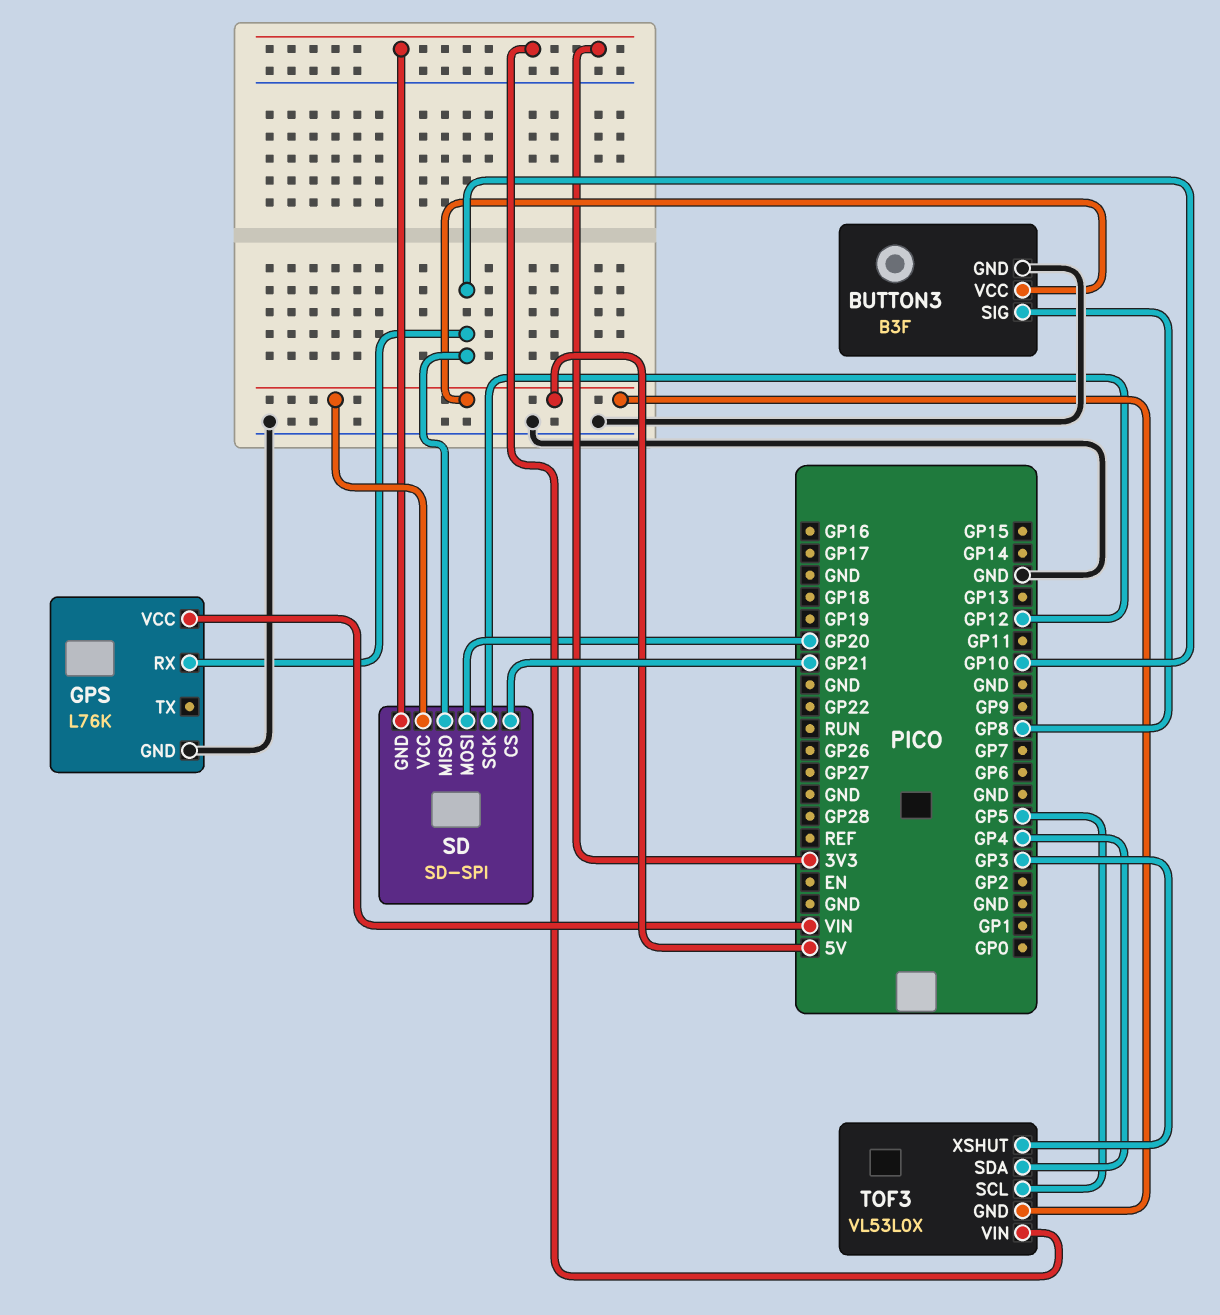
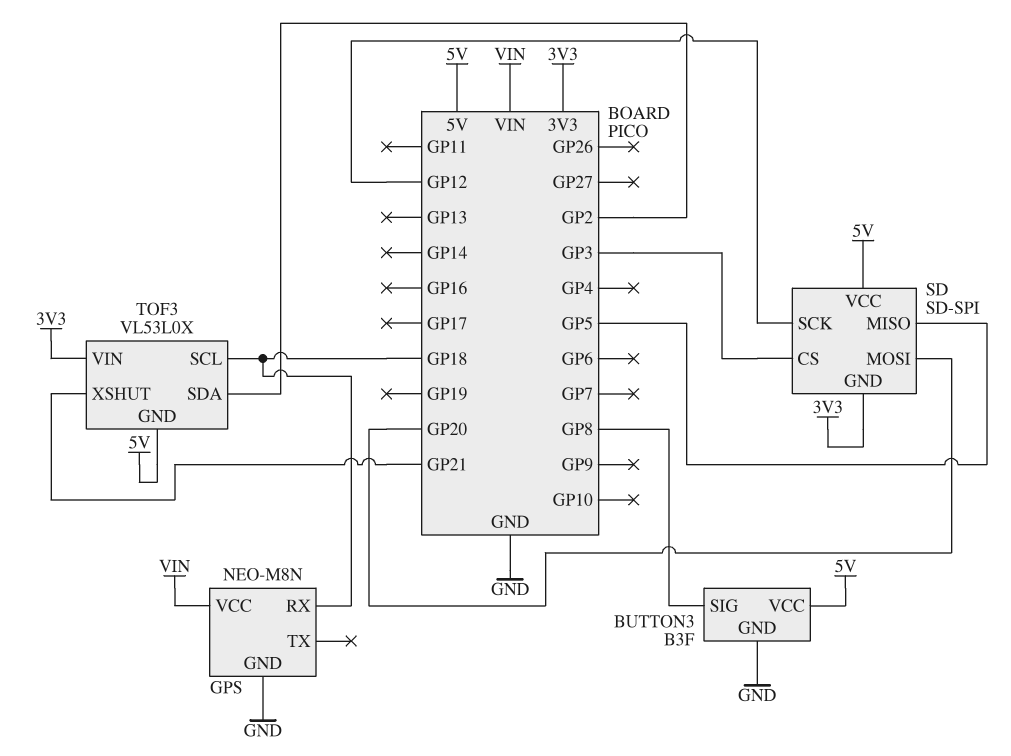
GPS: L76K -> NEO-M8N
GPS pin RX: GP10 -> GP18
SD pin CS: GP21 -> GP3
SD pin MISO: GP10 -> GP5
TOF3 pin SCL: GP5 -> GP18
TOF3 pin SDA: GP4 -> GP2
TOF3 pin XSHUT: GP3 -> GP21

